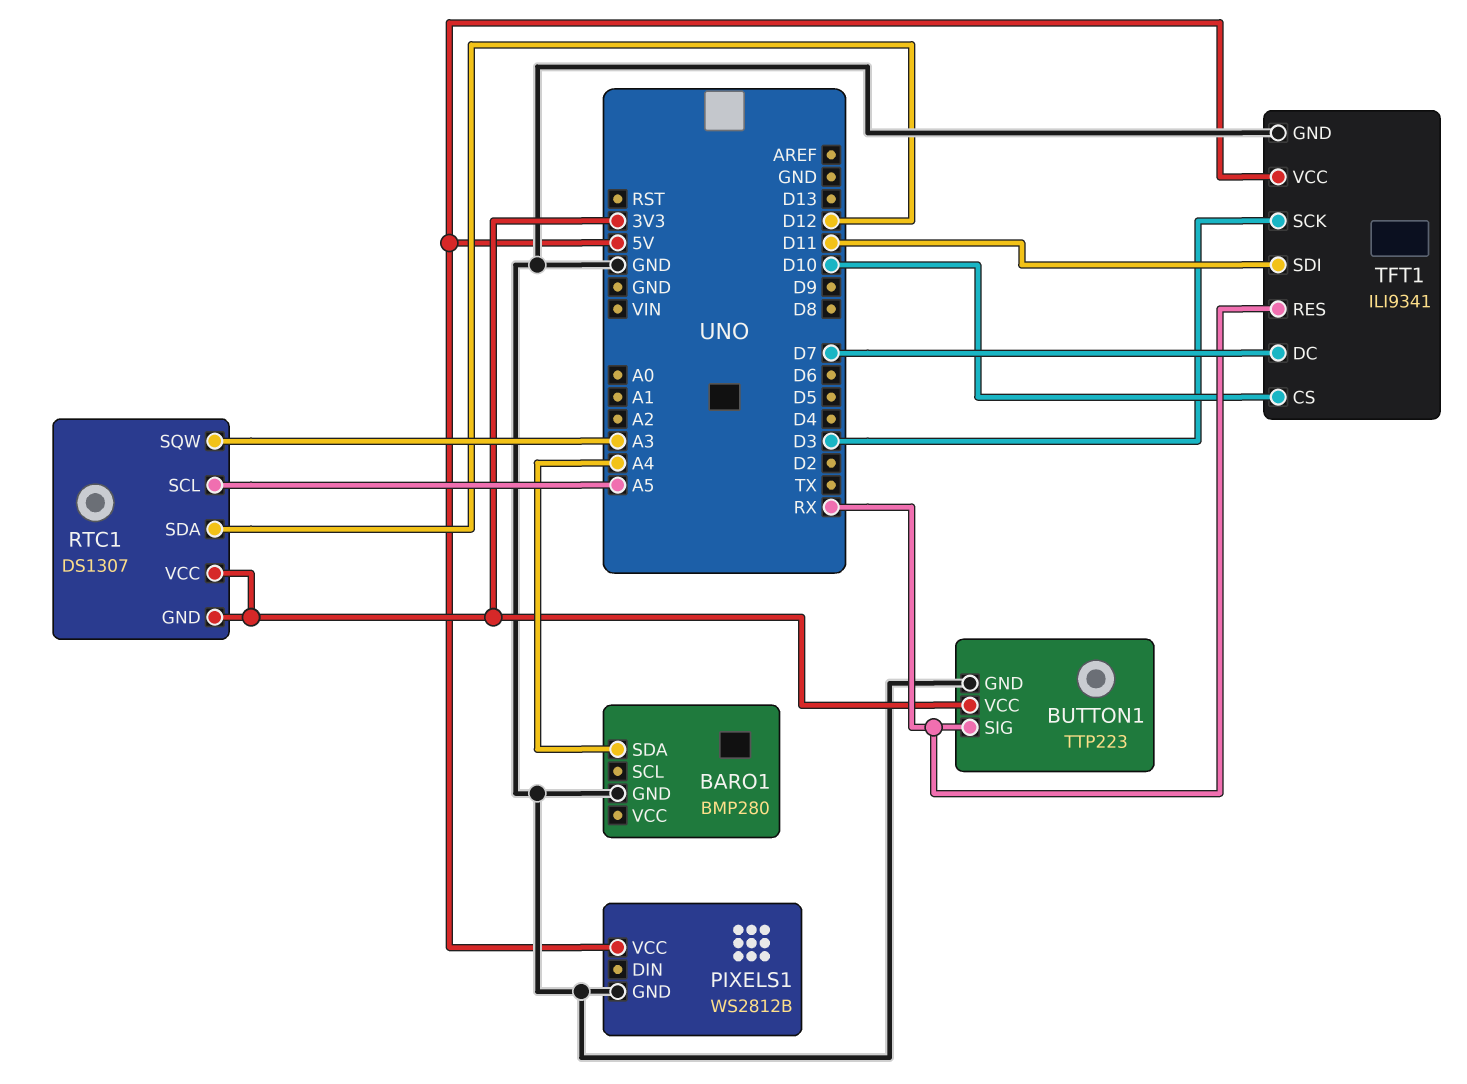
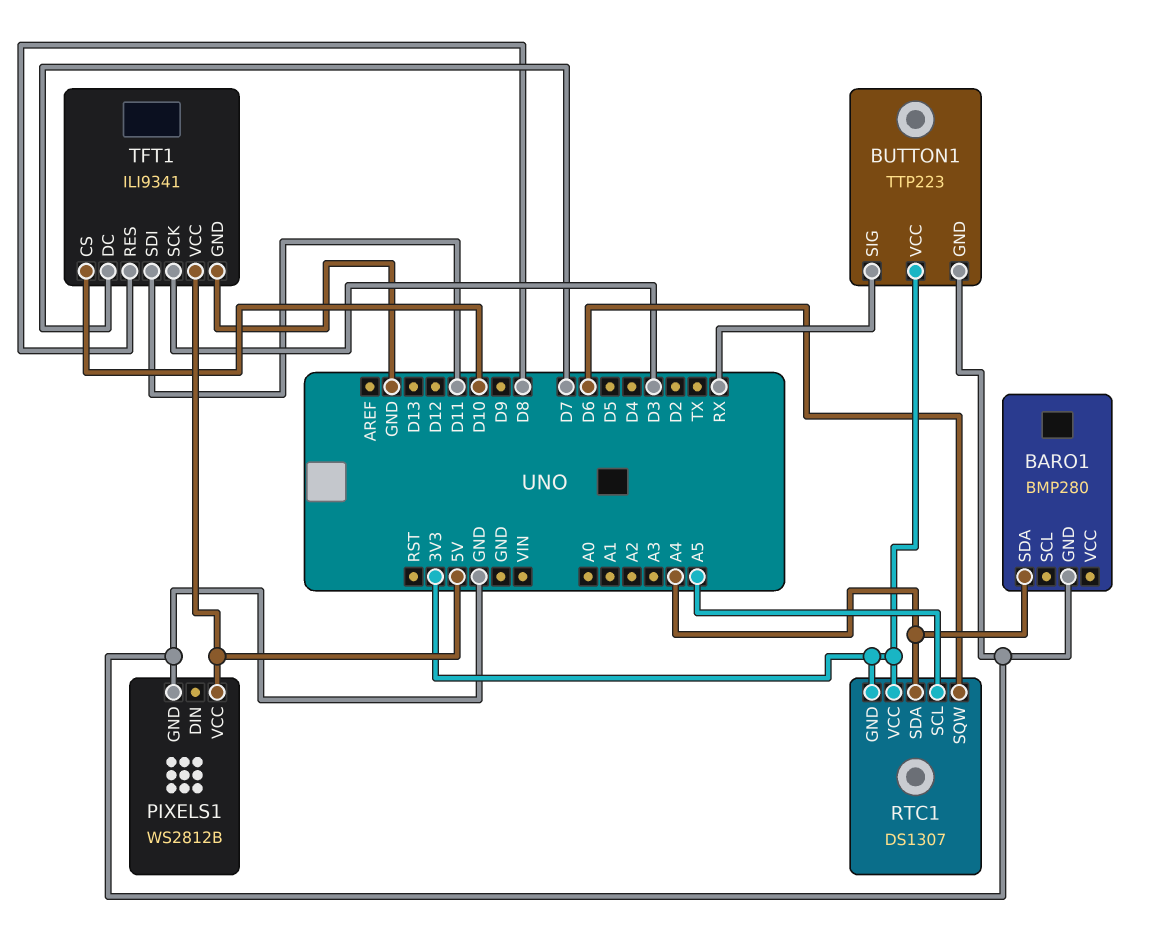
RTC1 pin SDA: D12 -> A4
RTC1 pin SQW: A3 -> D6
TFT1 pin RES: RX -> D8

